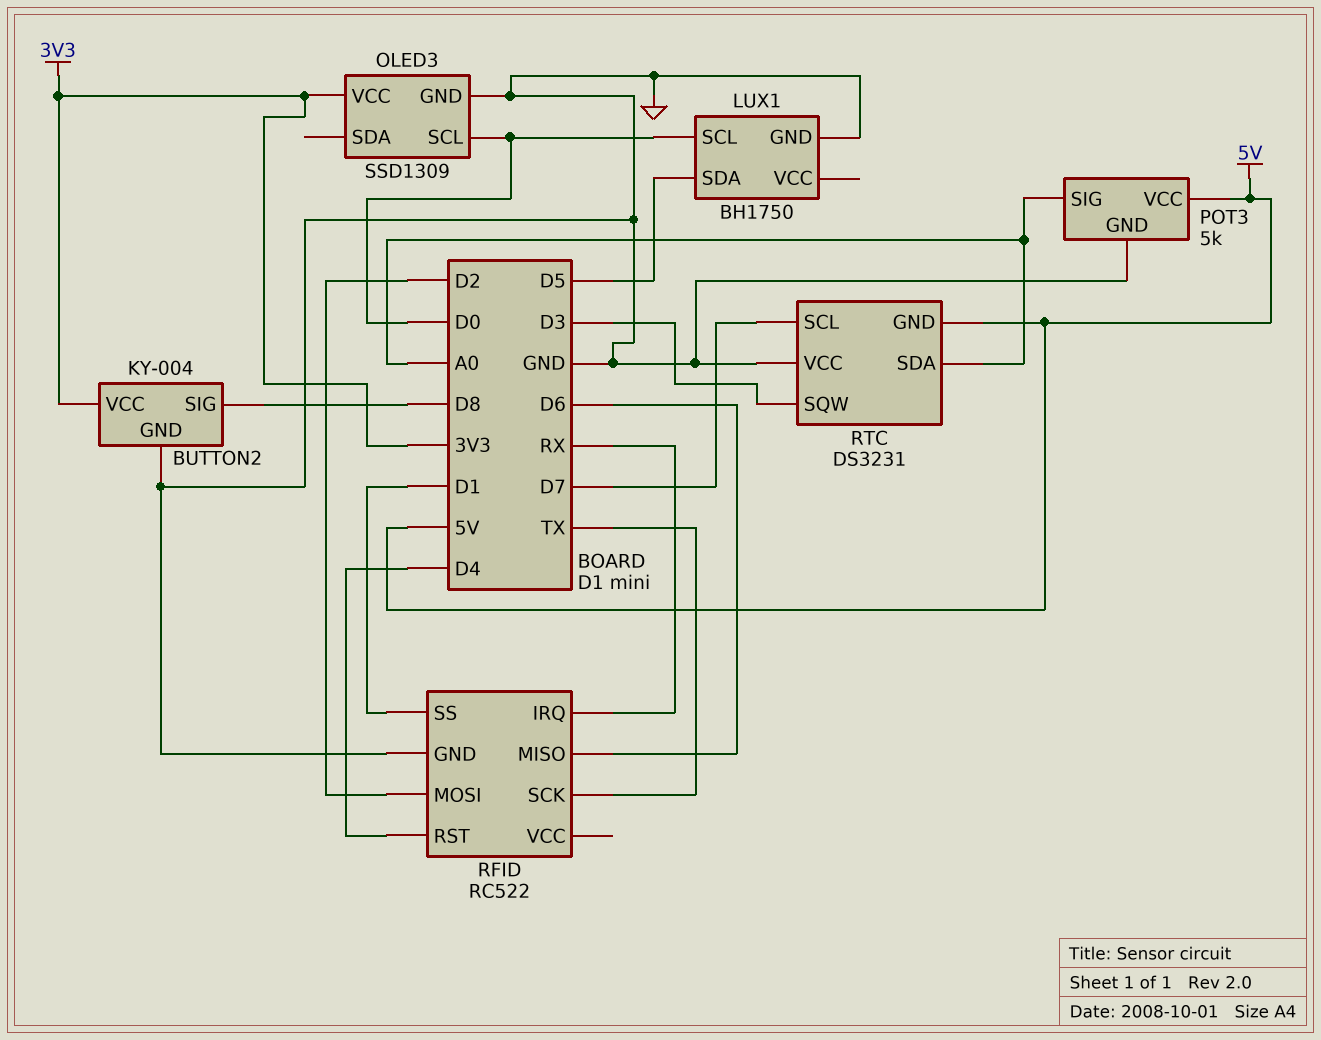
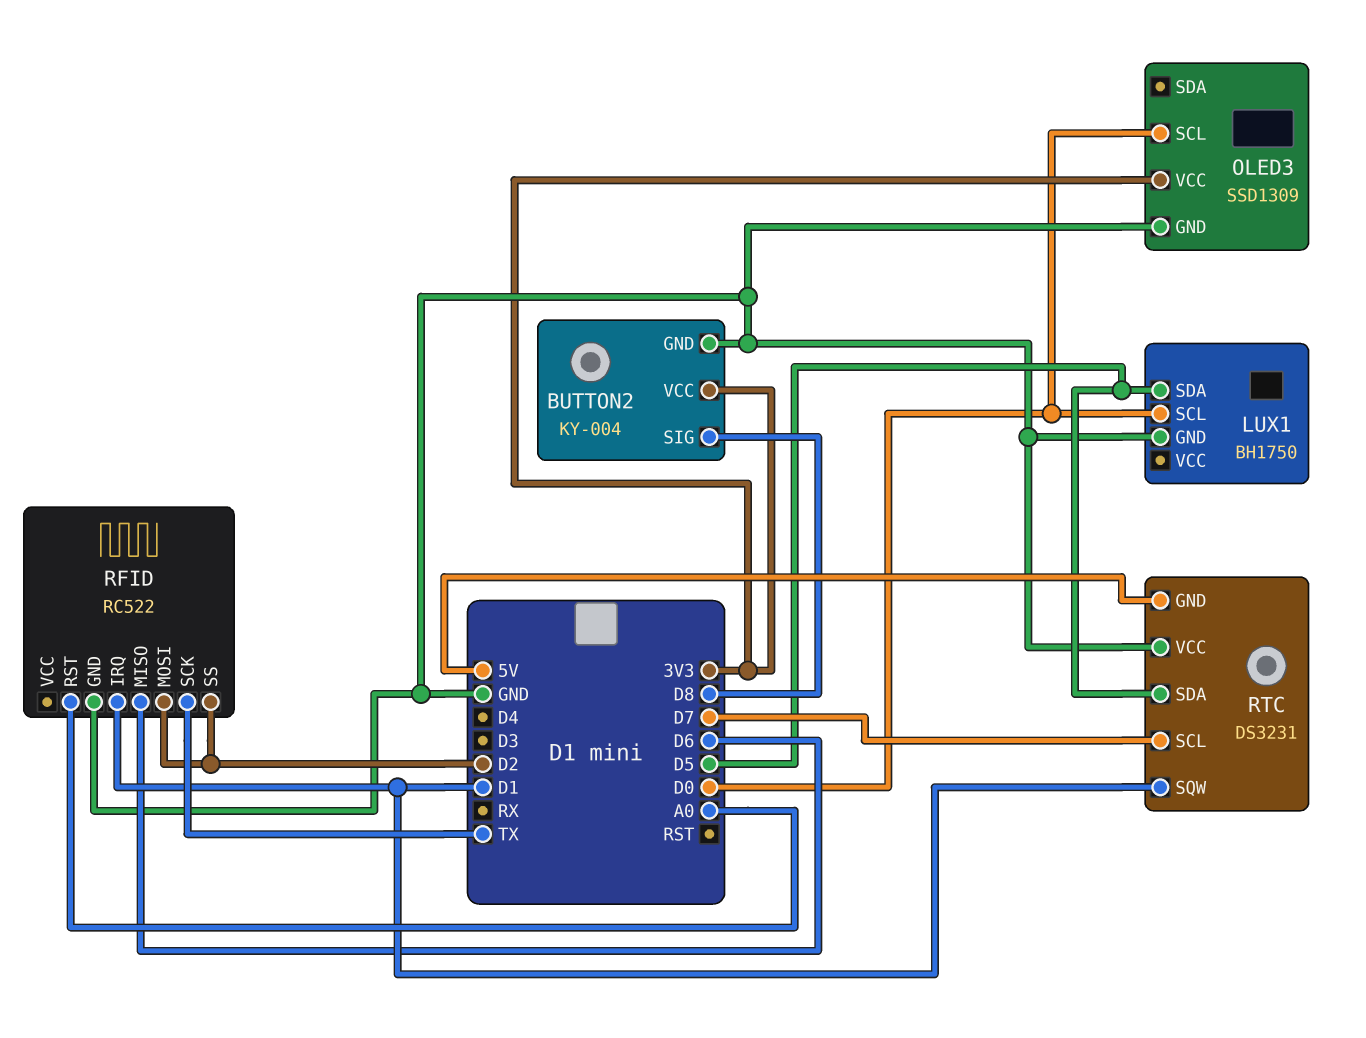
POT3: 5k -> none
POT3 pin GND: GND -> none
POT3 pin SIG: A0 -> none
POT3 pin VCC: 5V -> none
RFID pin IRQ: RX -> D1
RFID pin RST: D4 -> A0
RFID pin SS: D1 -> D2
RTC pin SDA: A0 -> D5
RTC pin SQW: D3 -> D1

